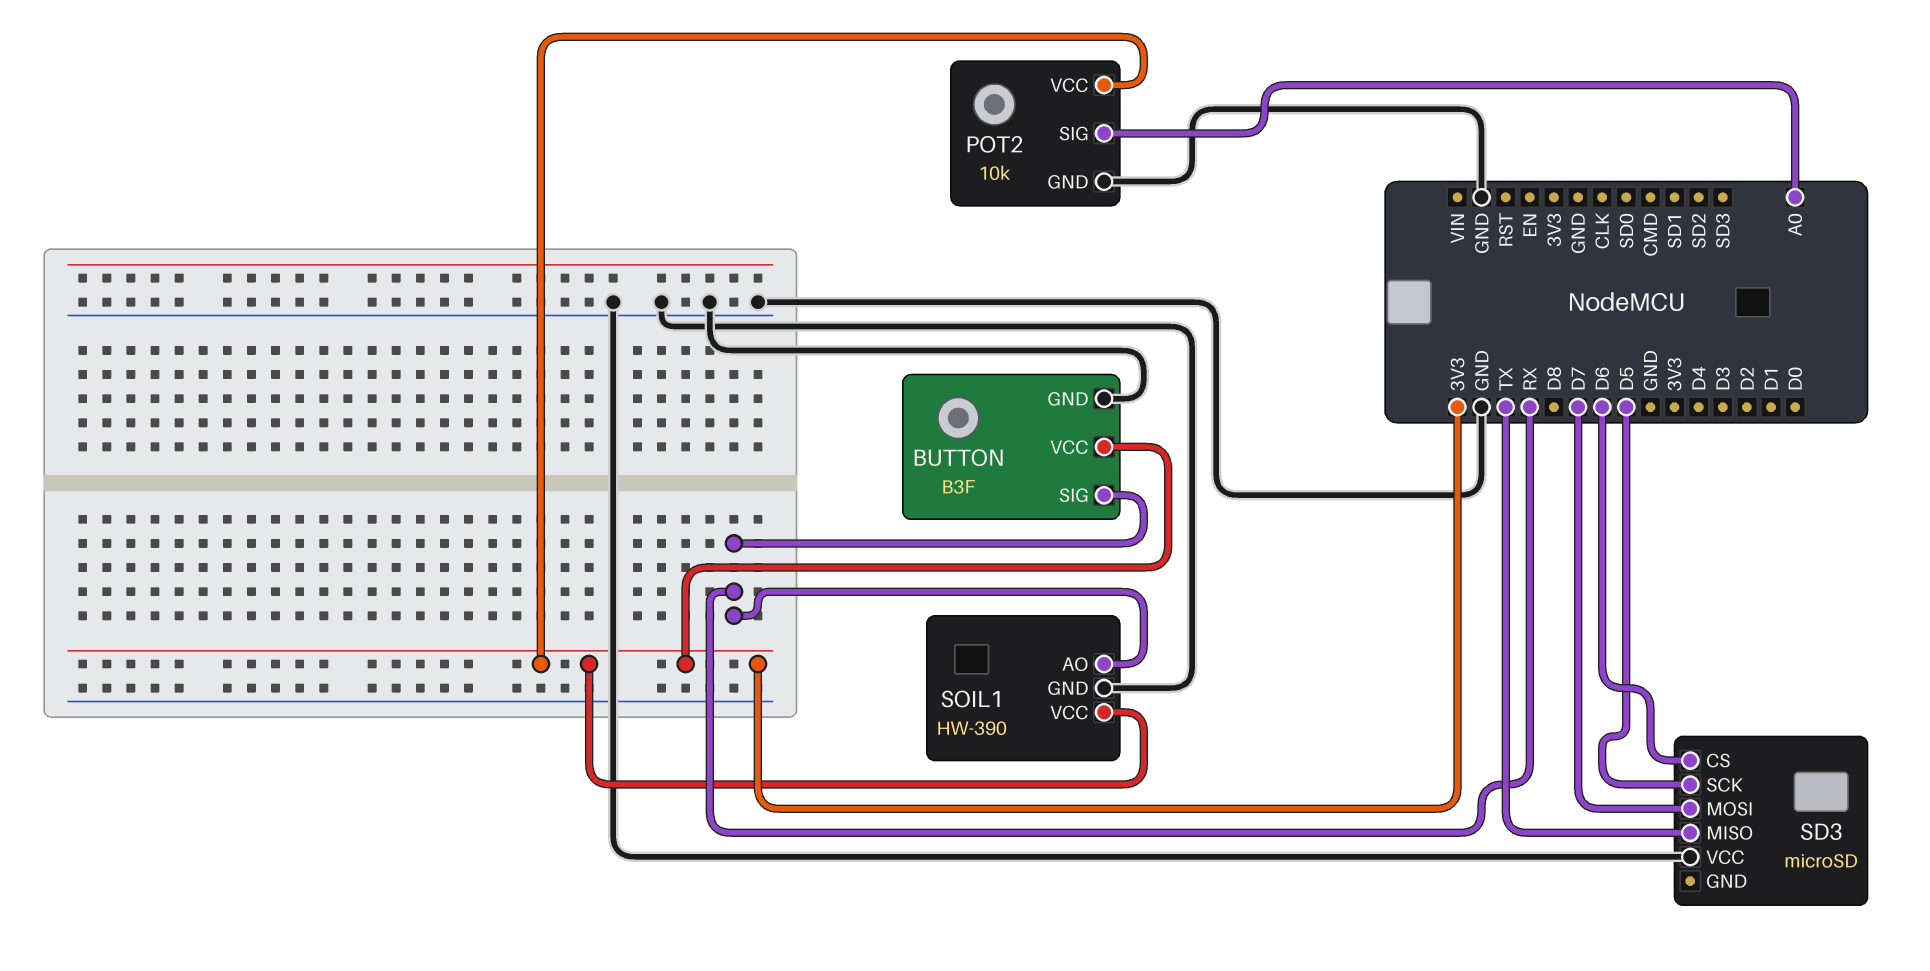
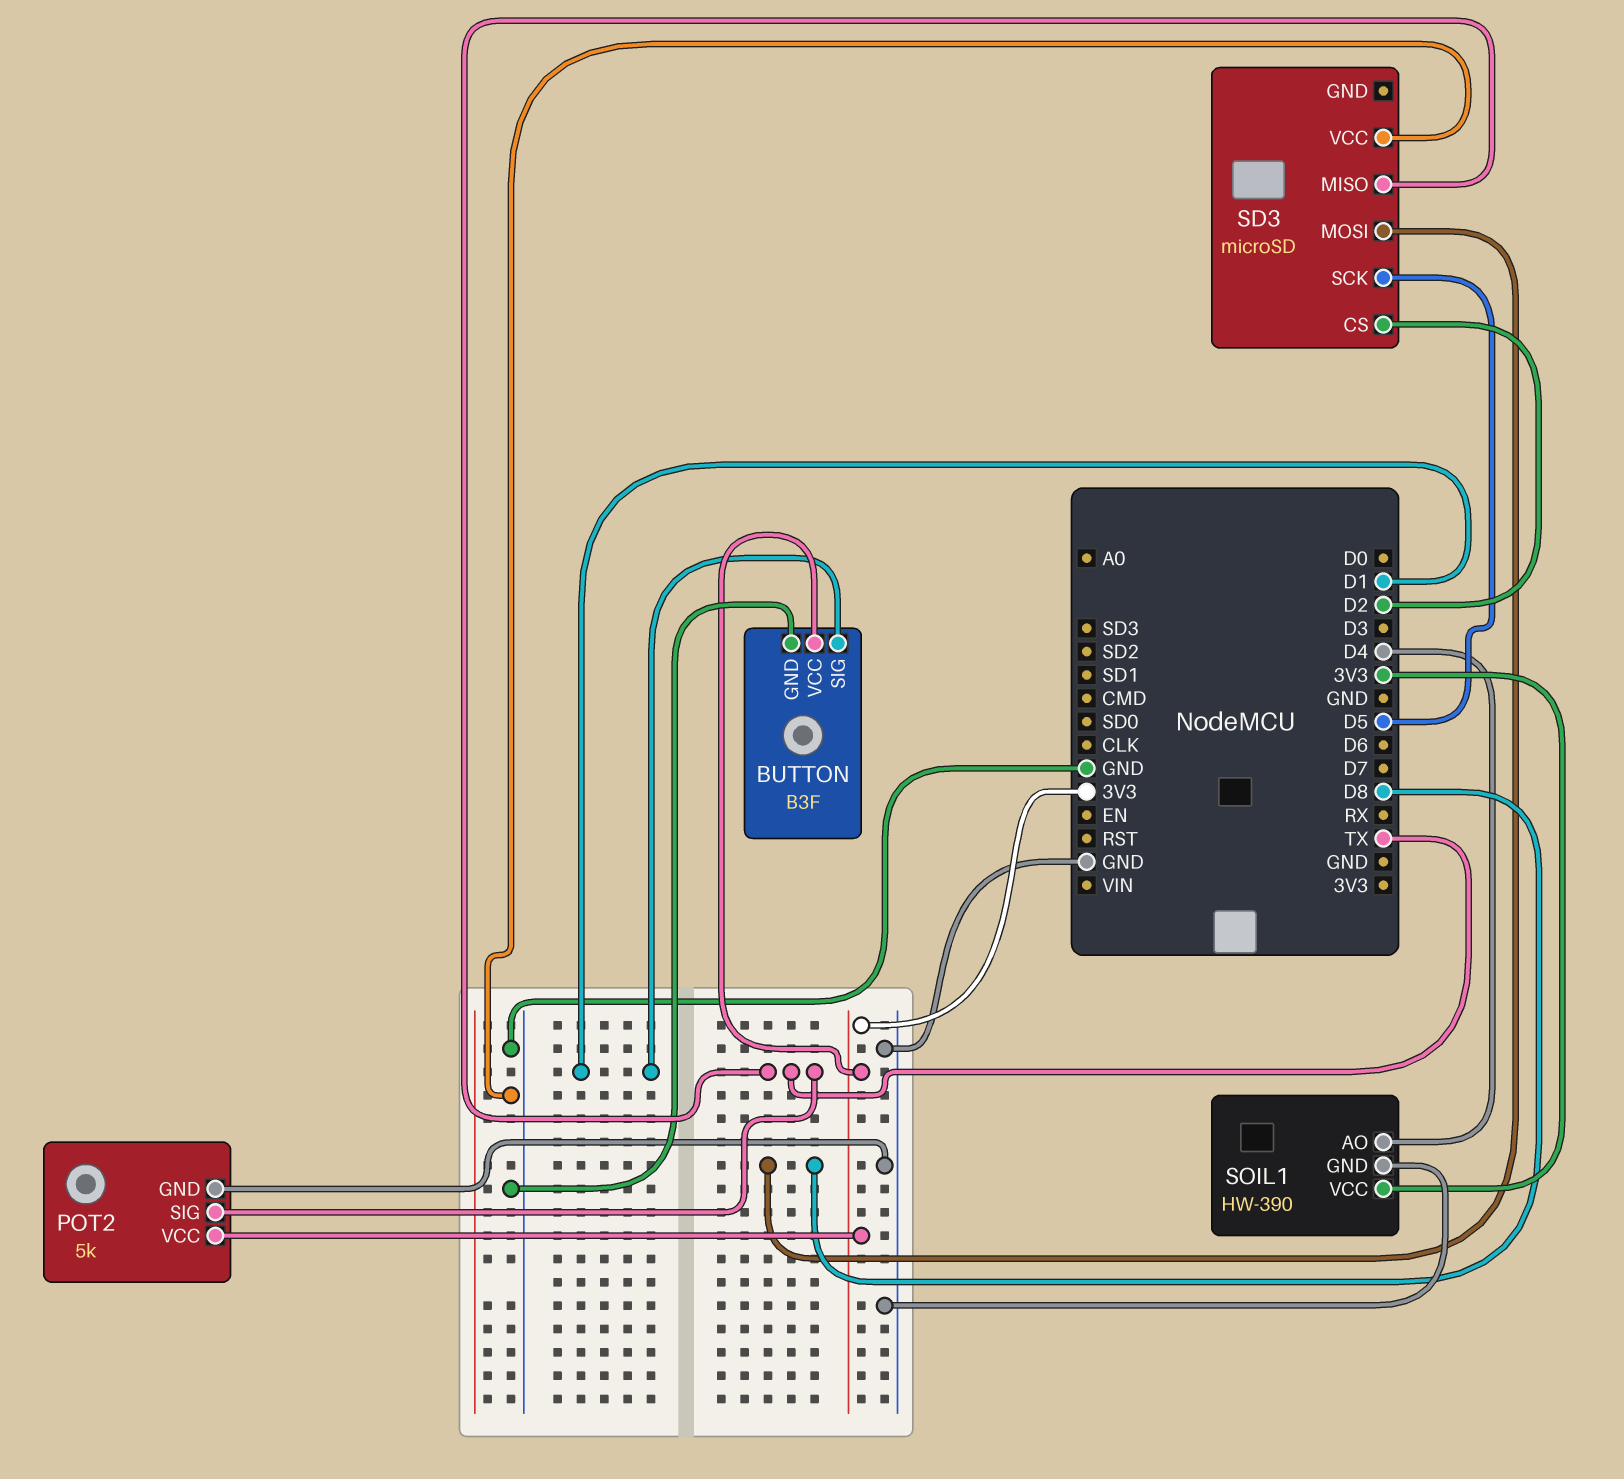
BUTTON pin SIG: RX -> D1
POT2: 10k -> 5k
POT2 pin SIG: A0 -> TX
SD3 pin CS: D6 -> D2
SD3 pin MOSI: D7 -> D8
SOIL1 pin AO: RX -> D4

